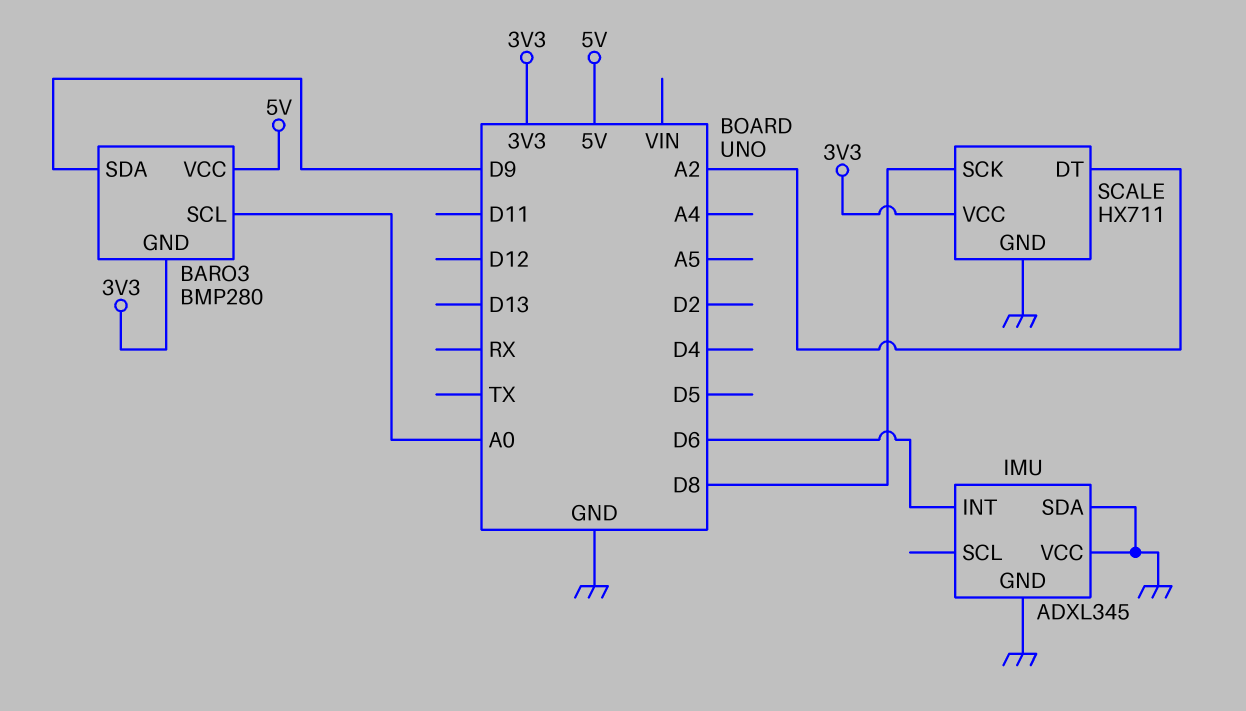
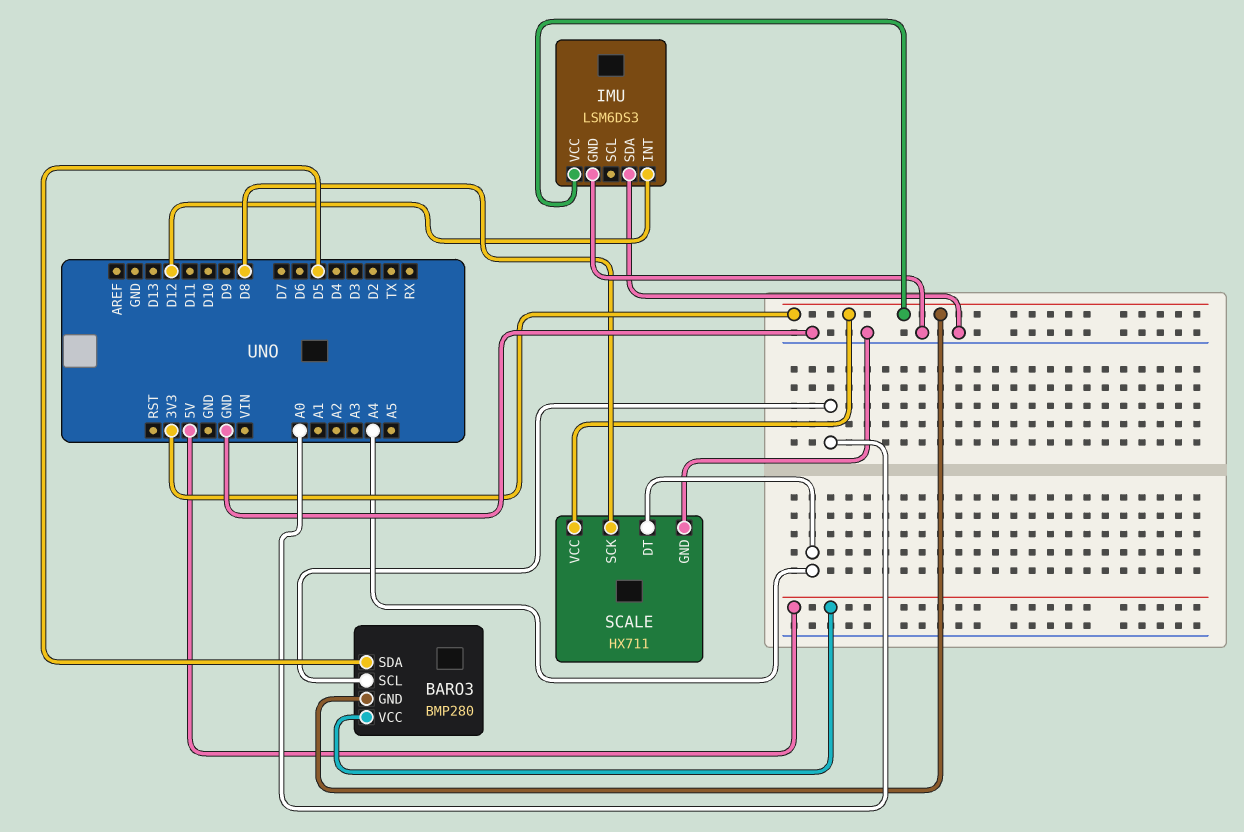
BARO3 pin SDA: D9 -> D5
IMU: ADXL345 -> LSM6DS3
IMU pin INT: D6 -> D12
IMU pin VCC: GND -> 3V3
SCALE pin DT: A2 -> A4

